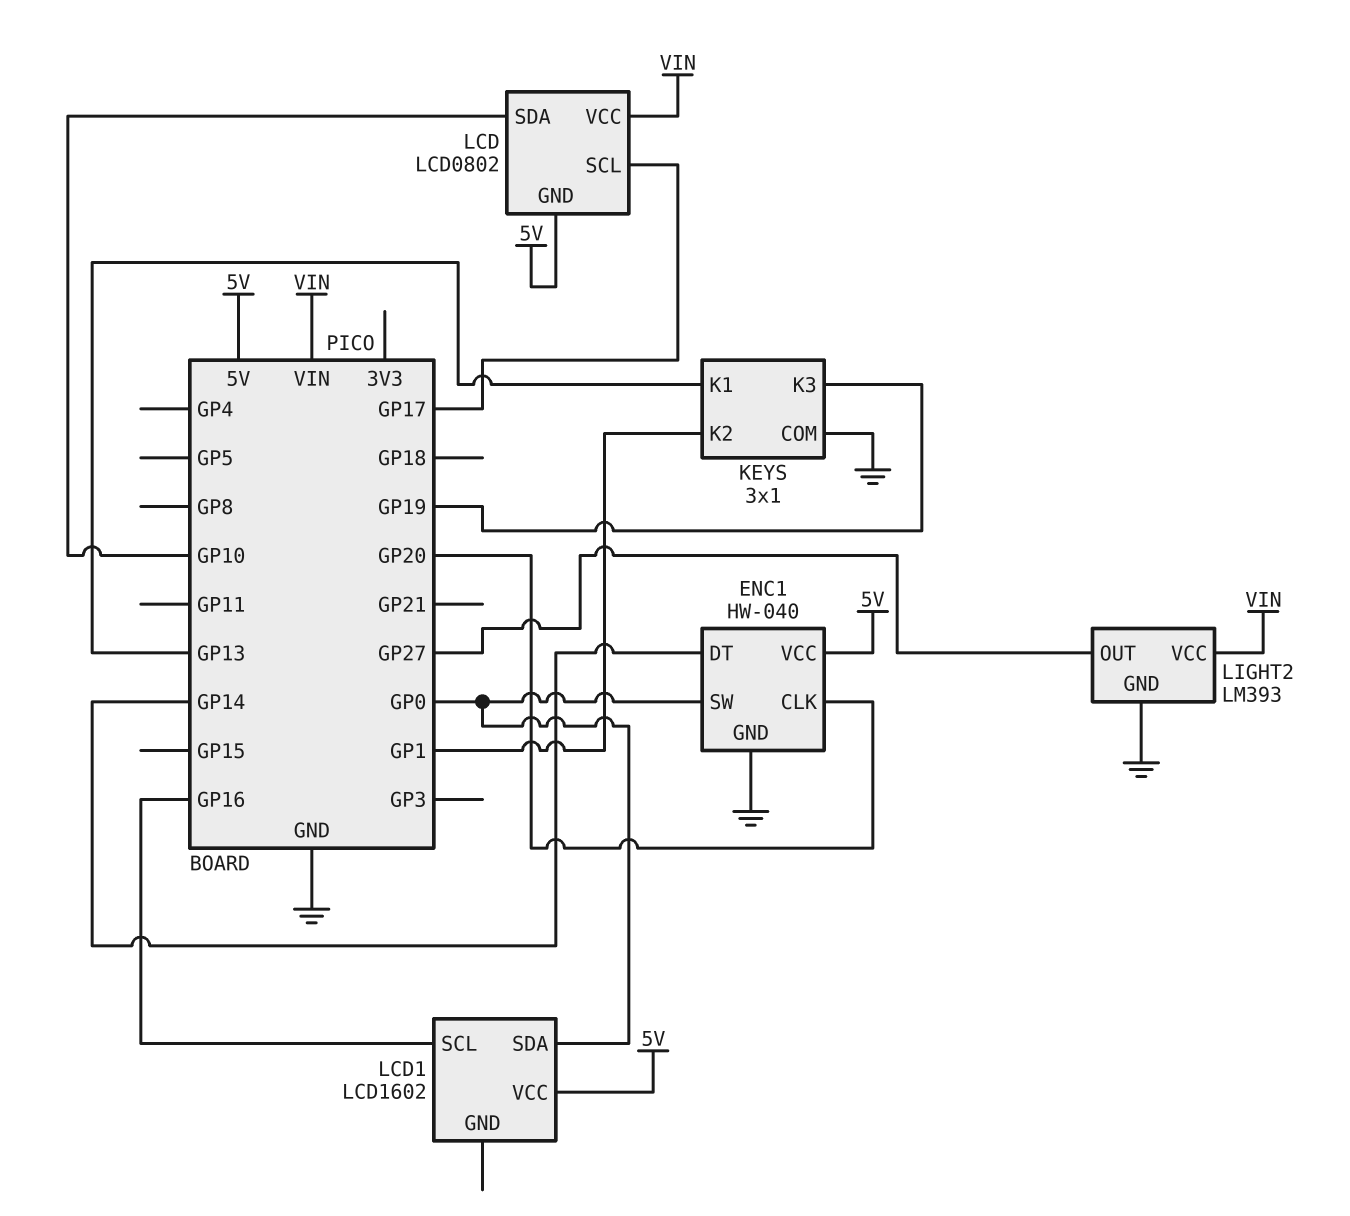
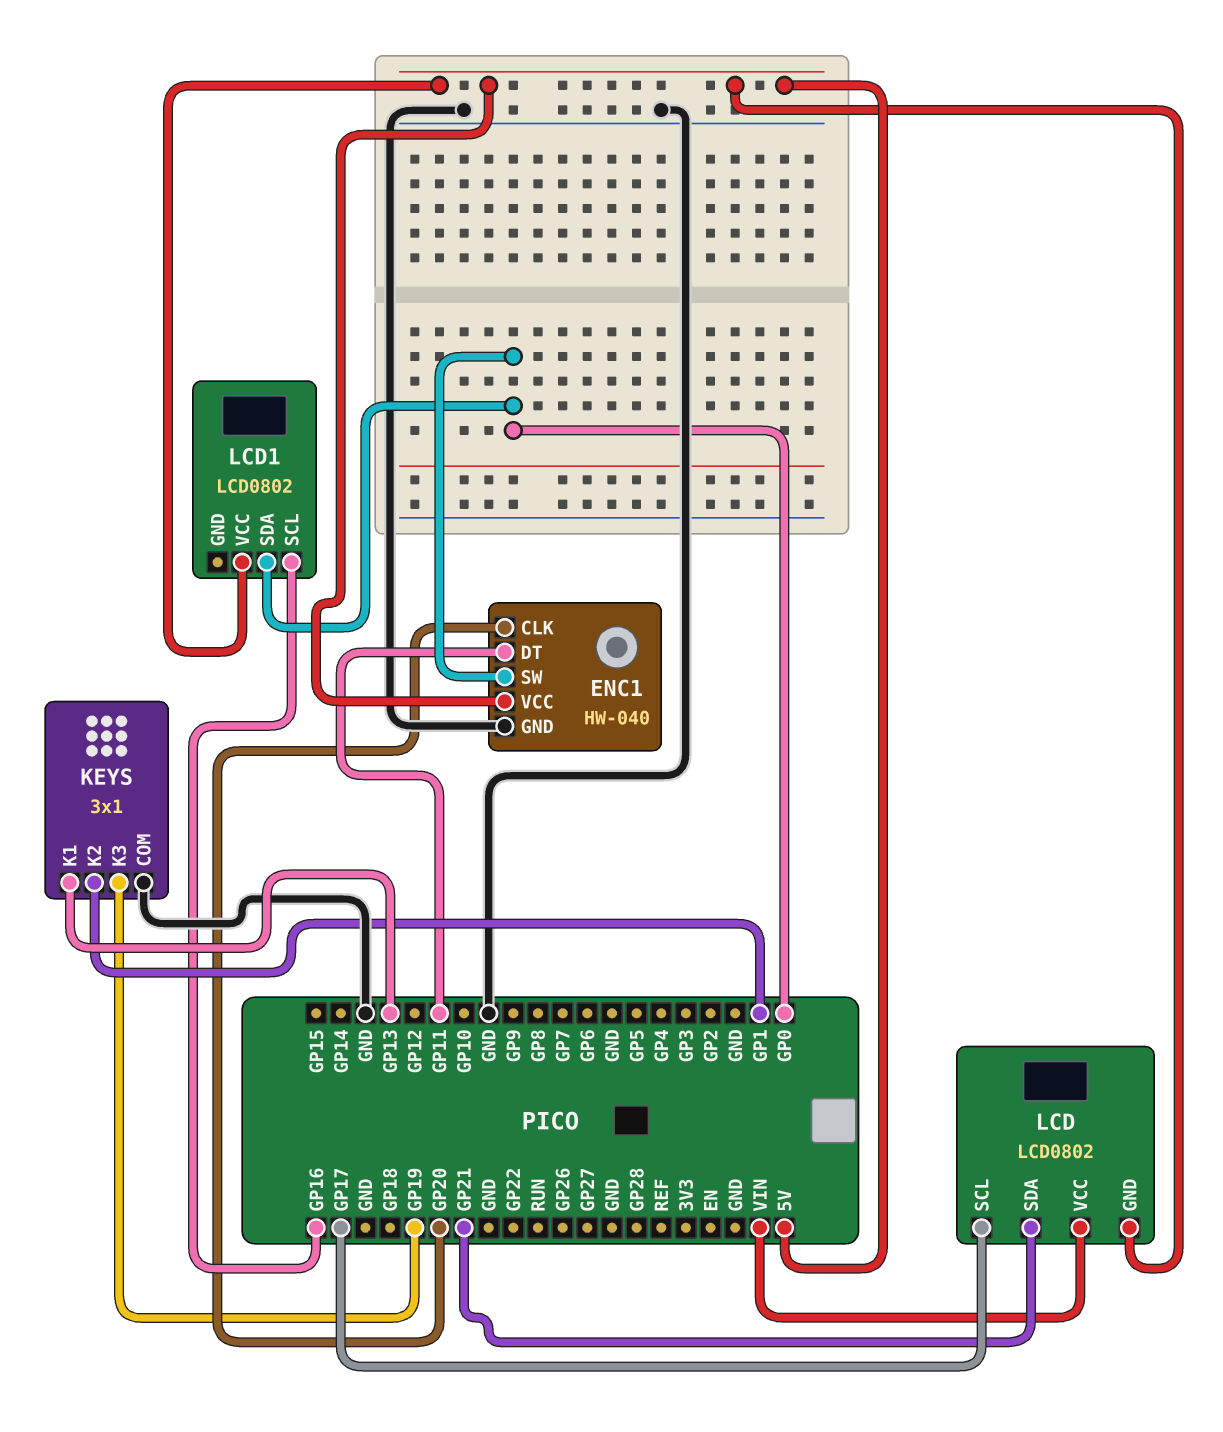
ENC1 pin DT: GP14 -> GP11
LCD pin SDA: GP10 -> GP21
LCD1: LCD1602 -> LCD0802
LIGHT2: LM393 -> none
LIGHT2 pin GND: GND -> none
LIGHT2 pin OUT: GP27 -> none
LIGHT2 pin VCC: VIN -> none

